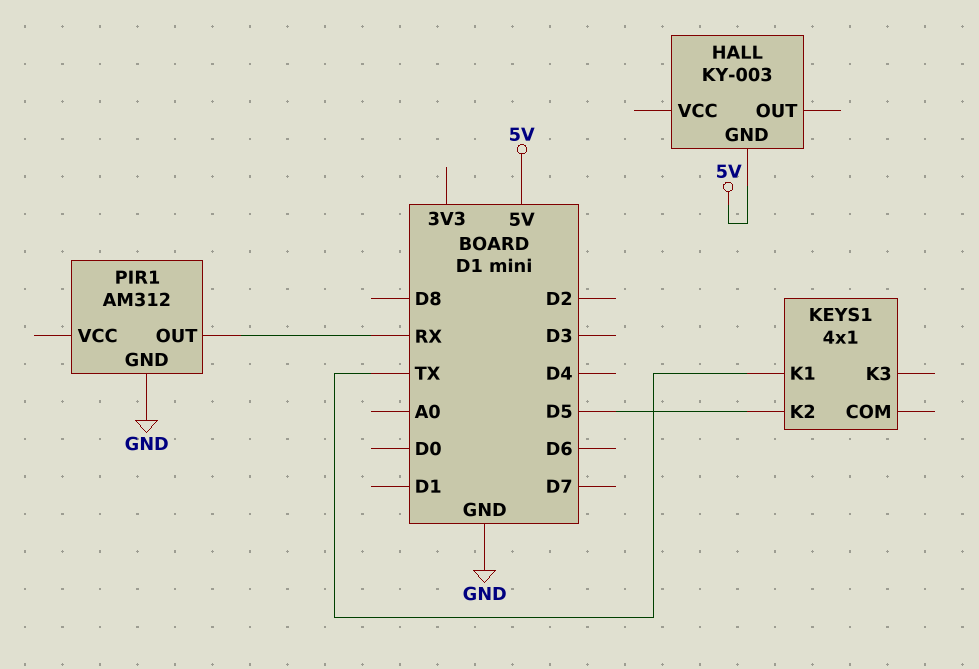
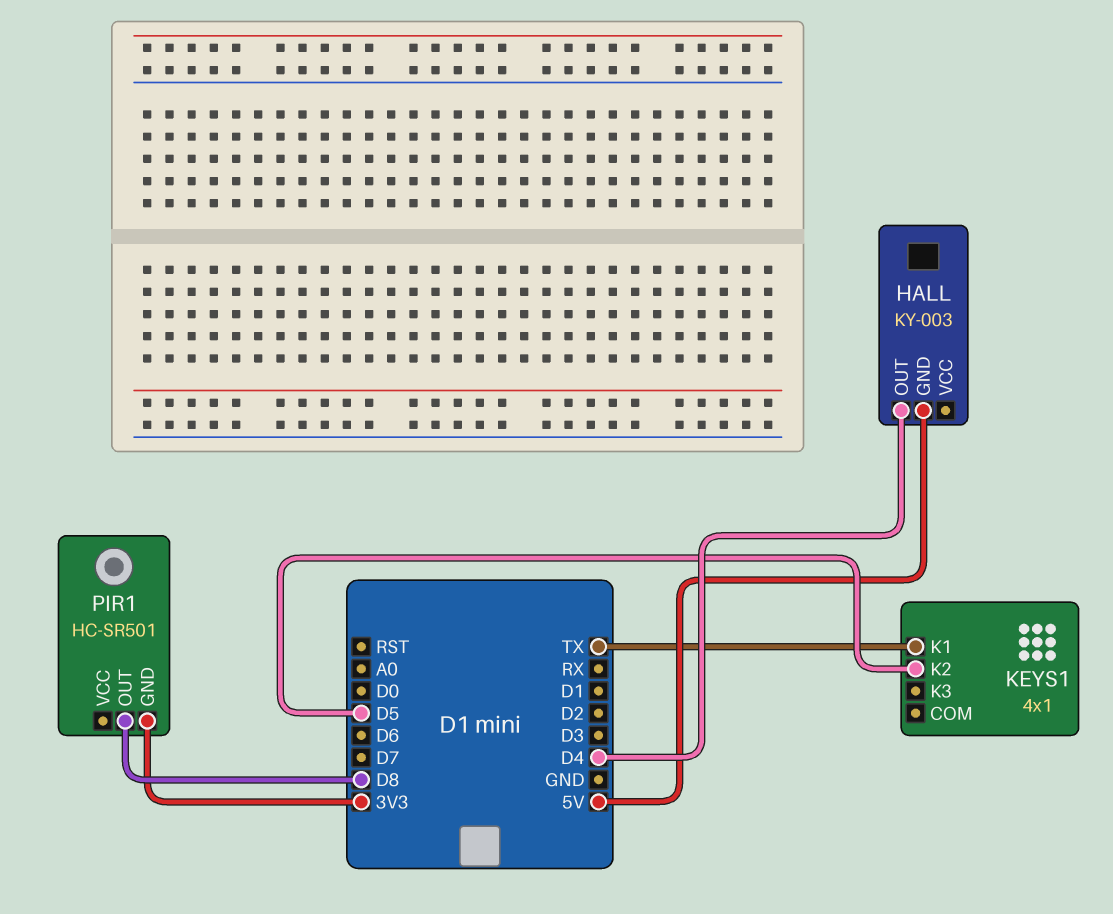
HALL pin OUT: none -> D4
PIR1: AM312 -> HC-SR501
PIR1 pin GND: GND -> 3V3
PIR1 pin OUT: RX -> D8

